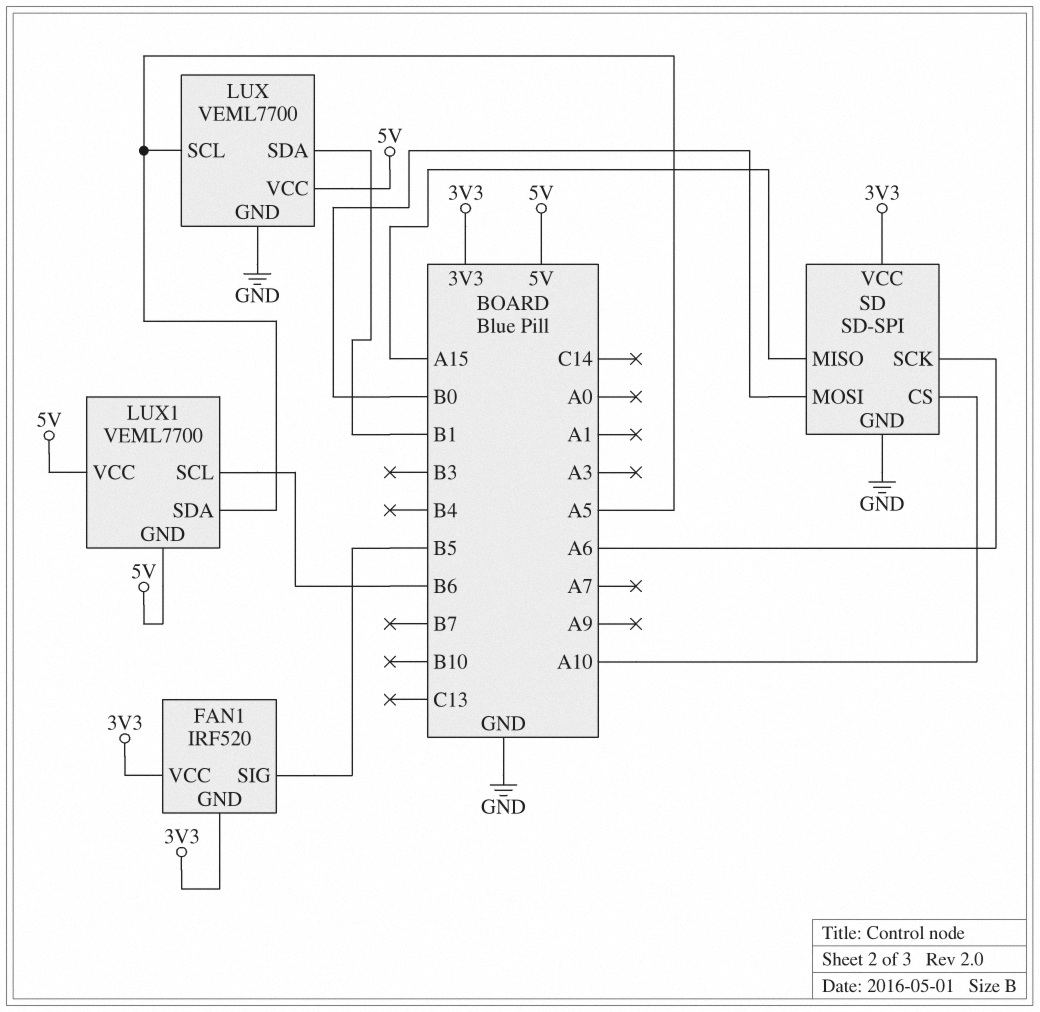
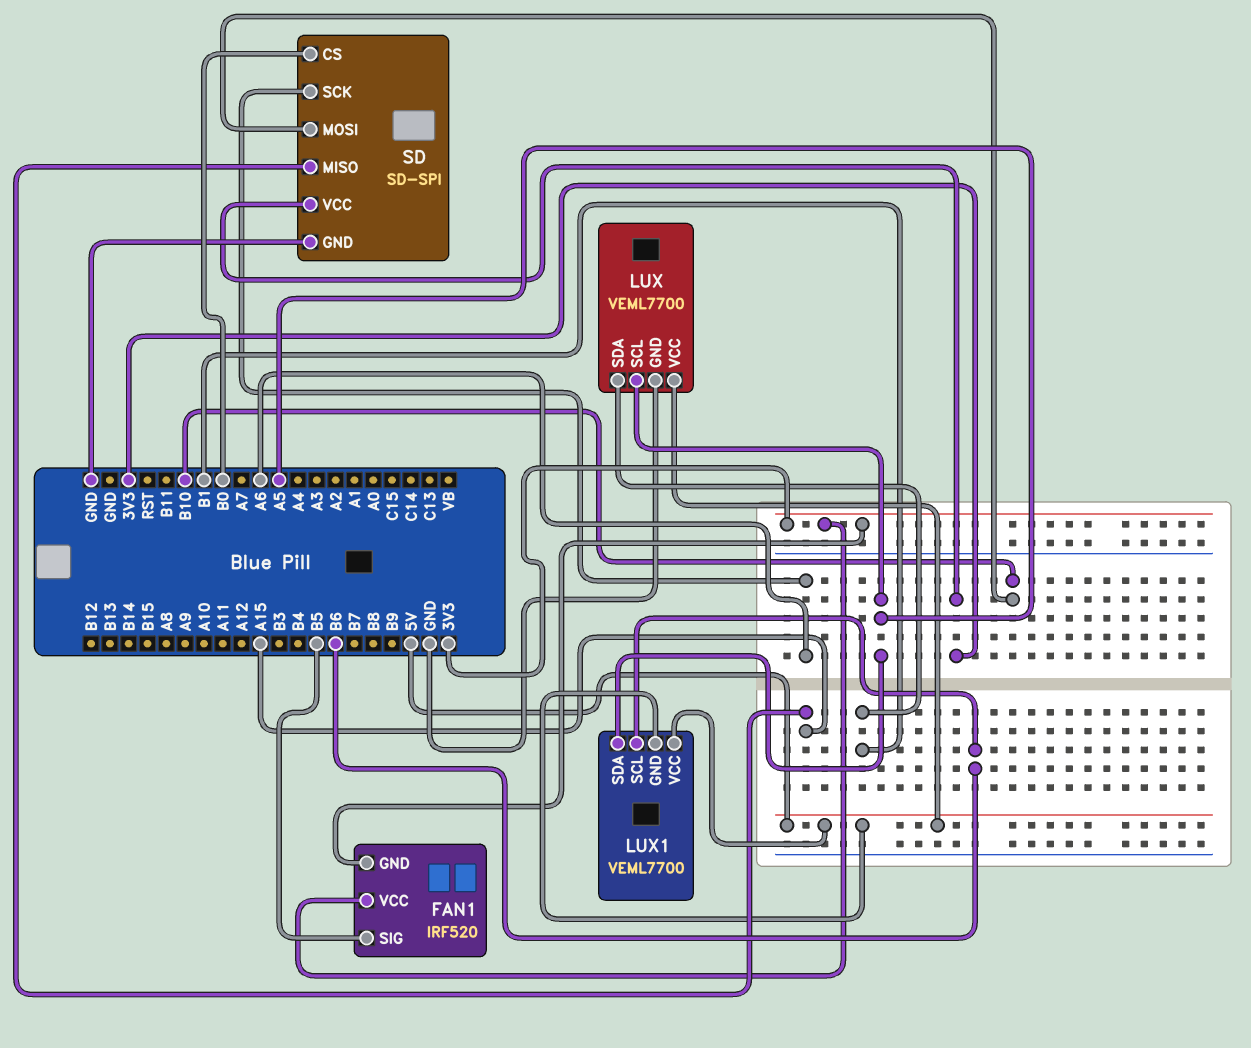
SD pin CS: A10 -> B0
SD pin MOSI: B0 -> B10

